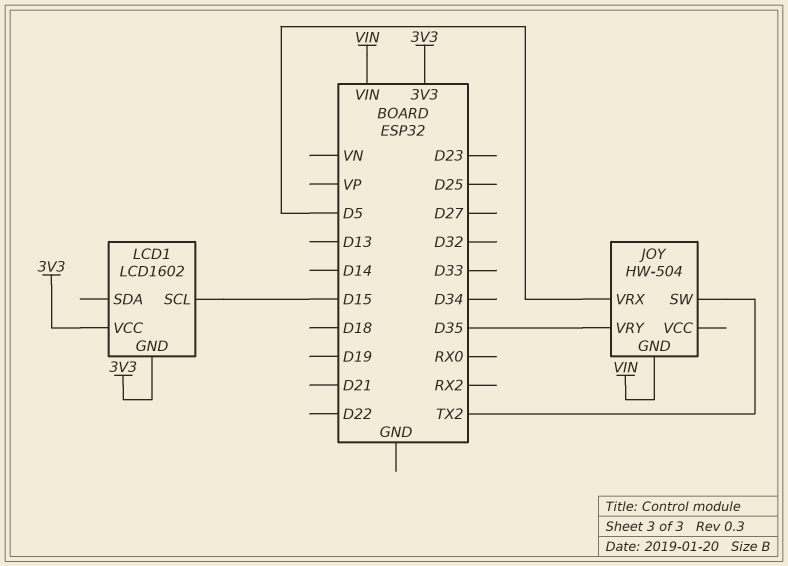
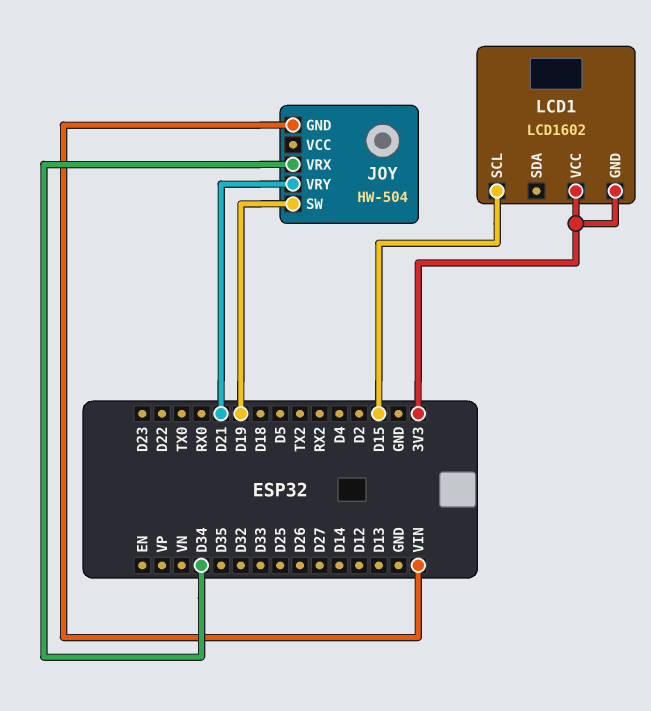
JOY pin SW: TX2 -> D19
JOY pin VRX: D5 -> D34
JOY pin VRY: D35 -> D21

